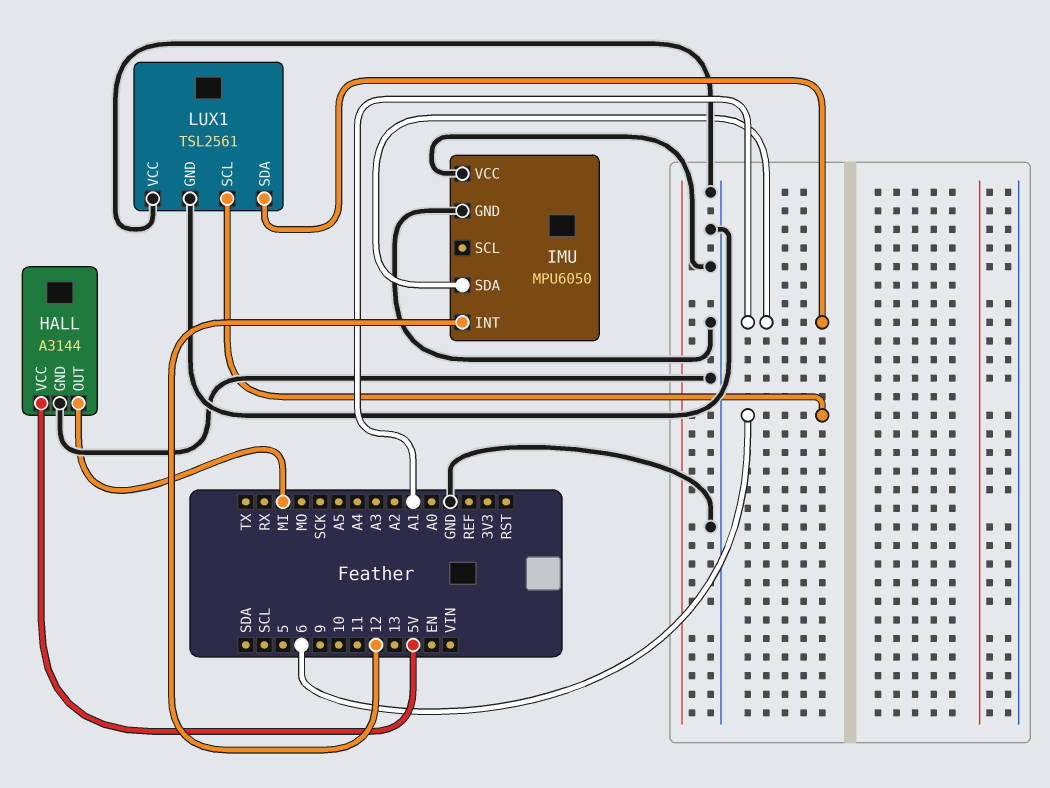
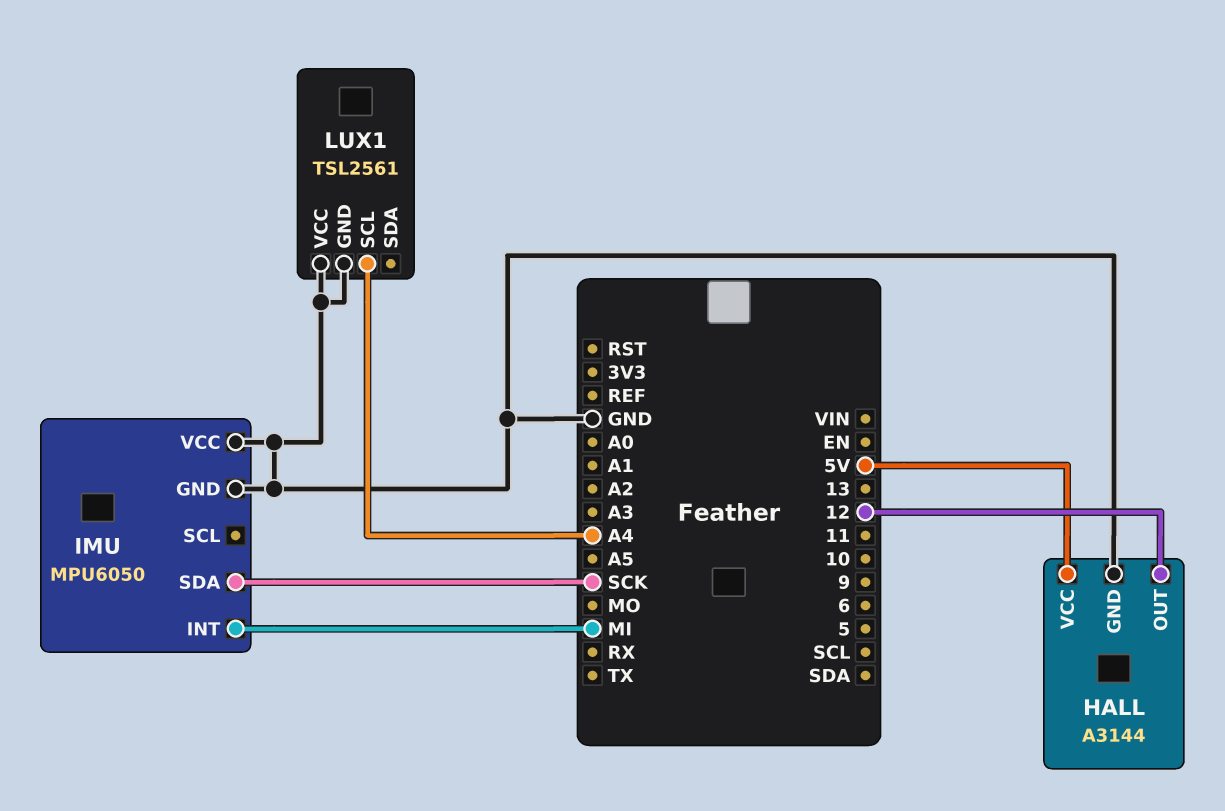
HALL pin OUT: MI -> 12
IMU pin INT: 12 -> MI
IMU pin SDA: A1 -> SCK
LUX1 pin SCL: 6 -> A4
LUX1 pin SDA: A1 -> none

